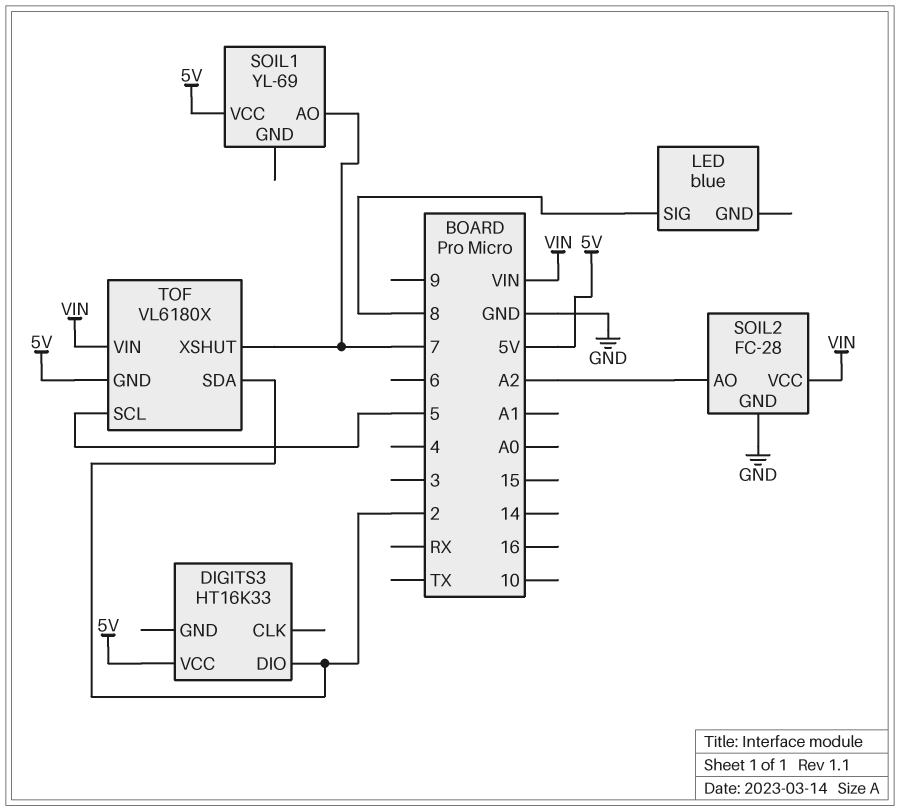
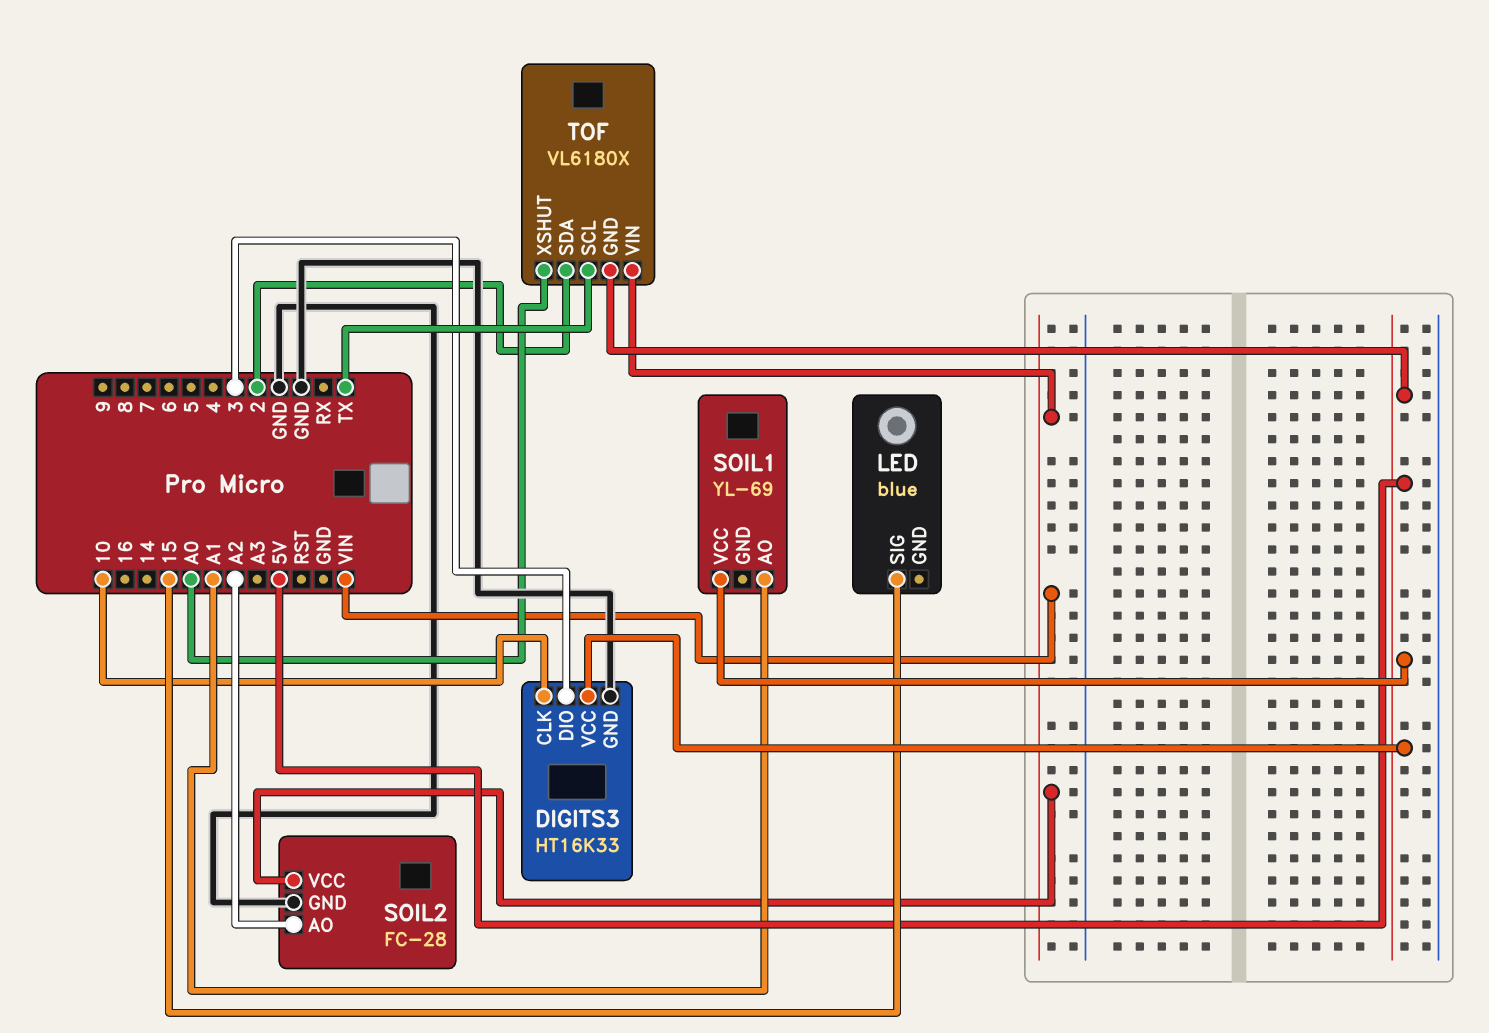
DIGITS3 pin CLK: none -> 10
DIGITS3 pin DIO: 2 -> 3
DIGITS3 pin GND: none -> GND
LED pin SIG: 8 -> 15
SOIL1 pin AO: 7 -> A1
TOF pin SCL: 5 -> TX
TOF pin XSHUT: 7 -> A0

